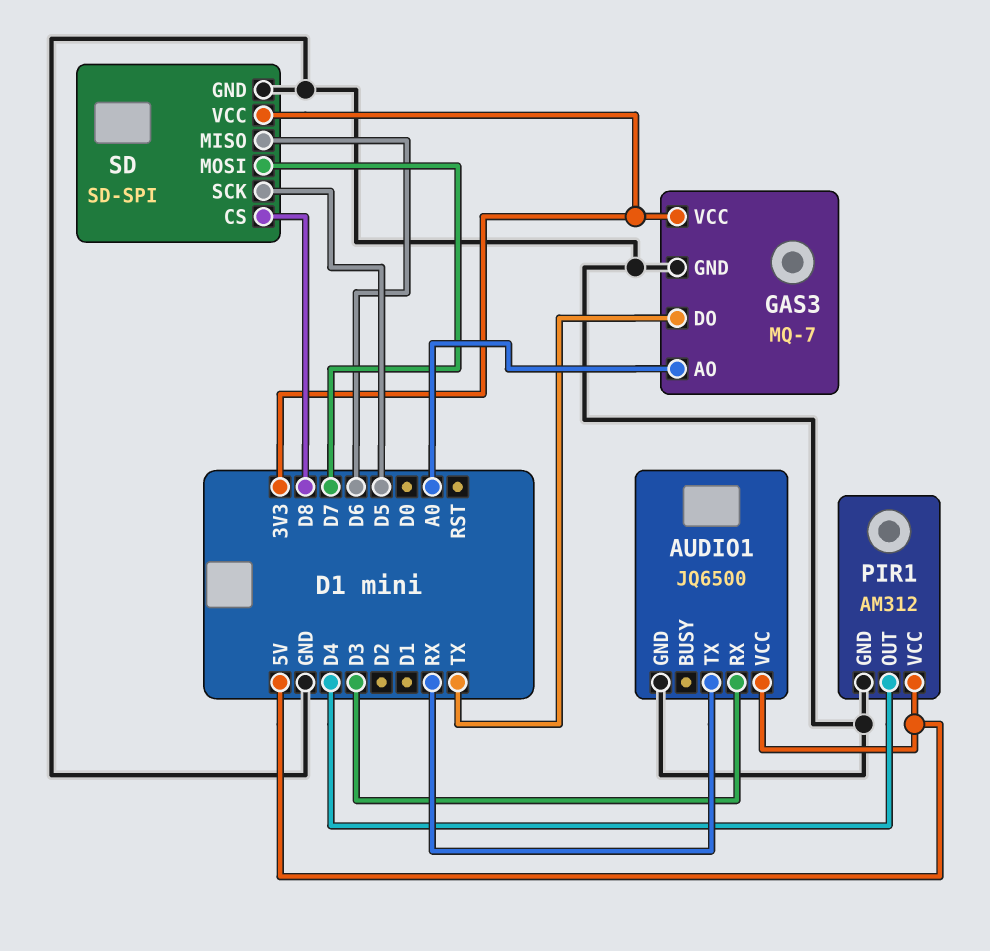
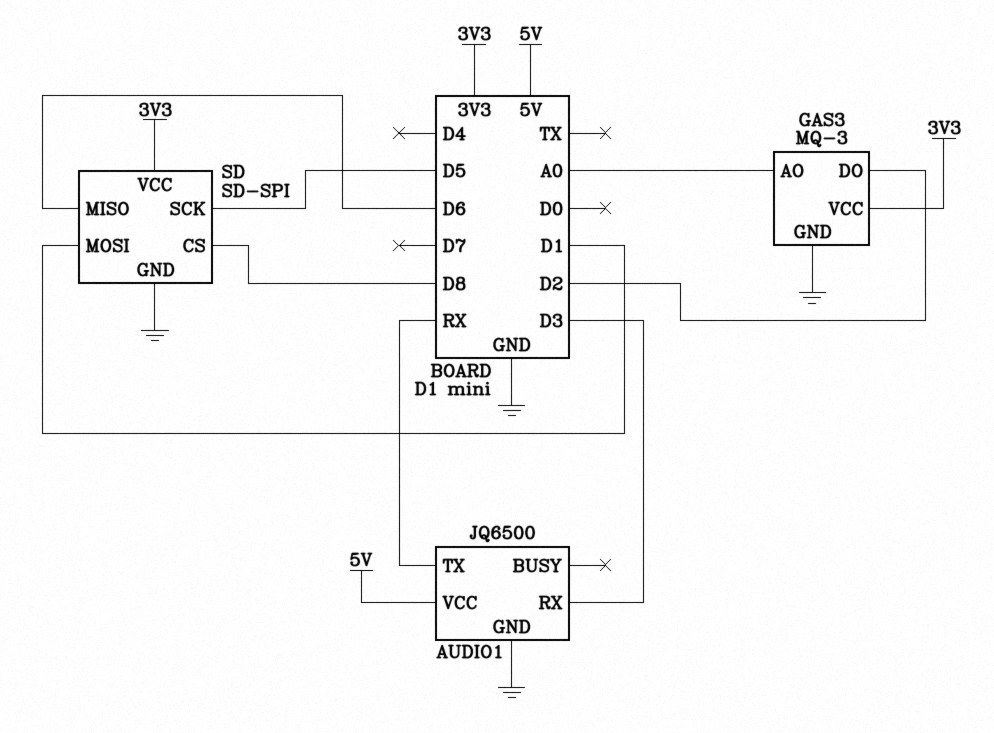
GAS3: MQ-7 -> MQ-3
GAS3 pin DO: TX -> D2
PIR1: AM312 -> none
PIR1 pin GND: GND -> none
PIR1 pin OUT: D4 -> none
PIR1 pin VCC: 5V -> none
SD pin MOSI: D7 -> D1

